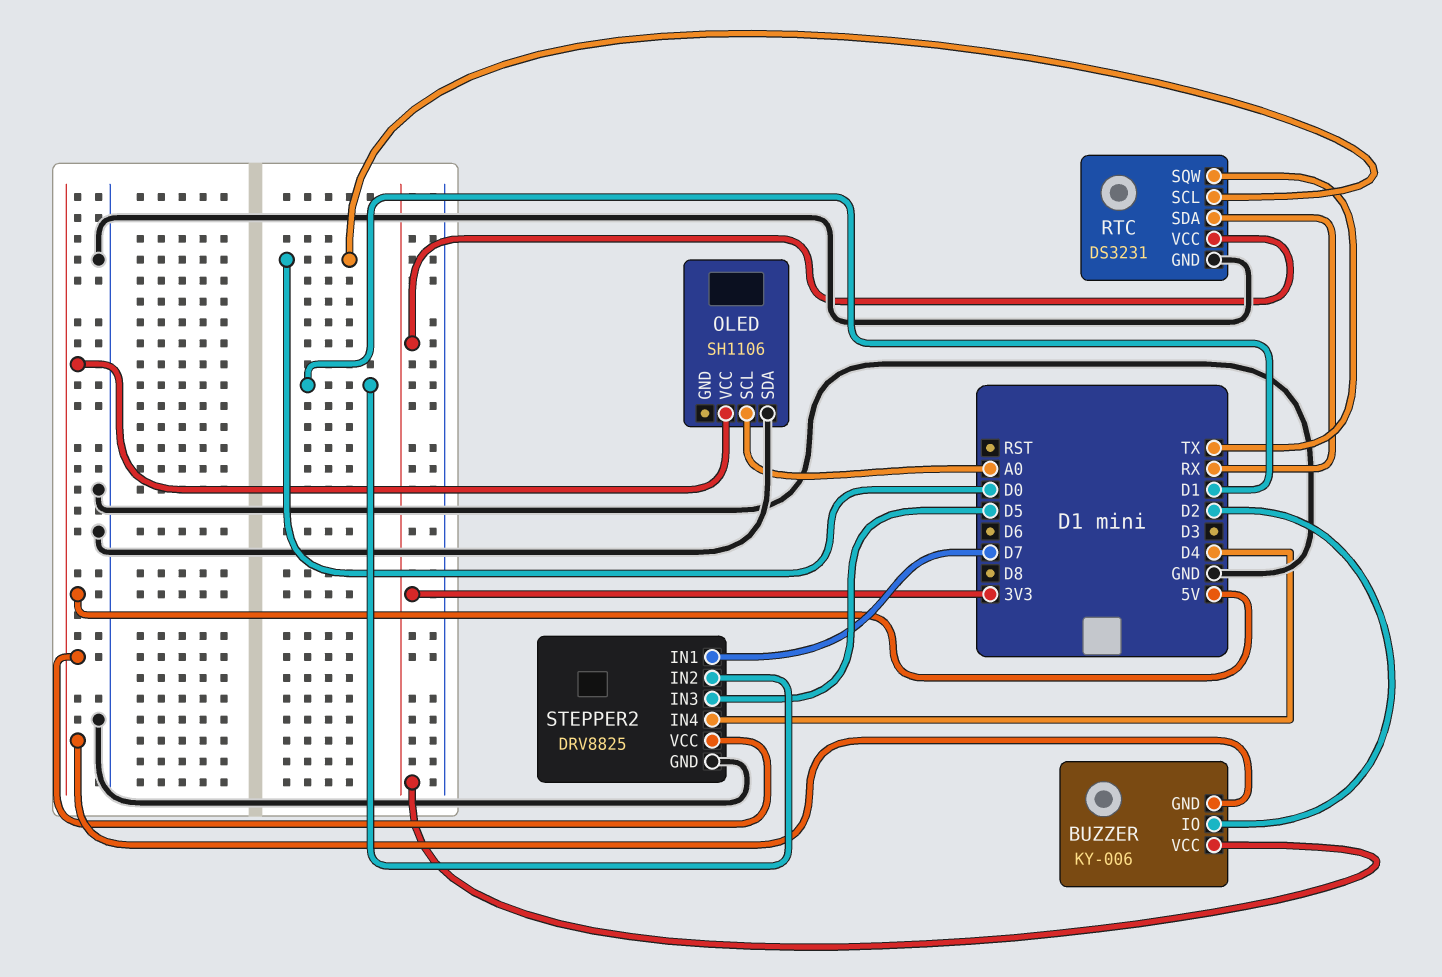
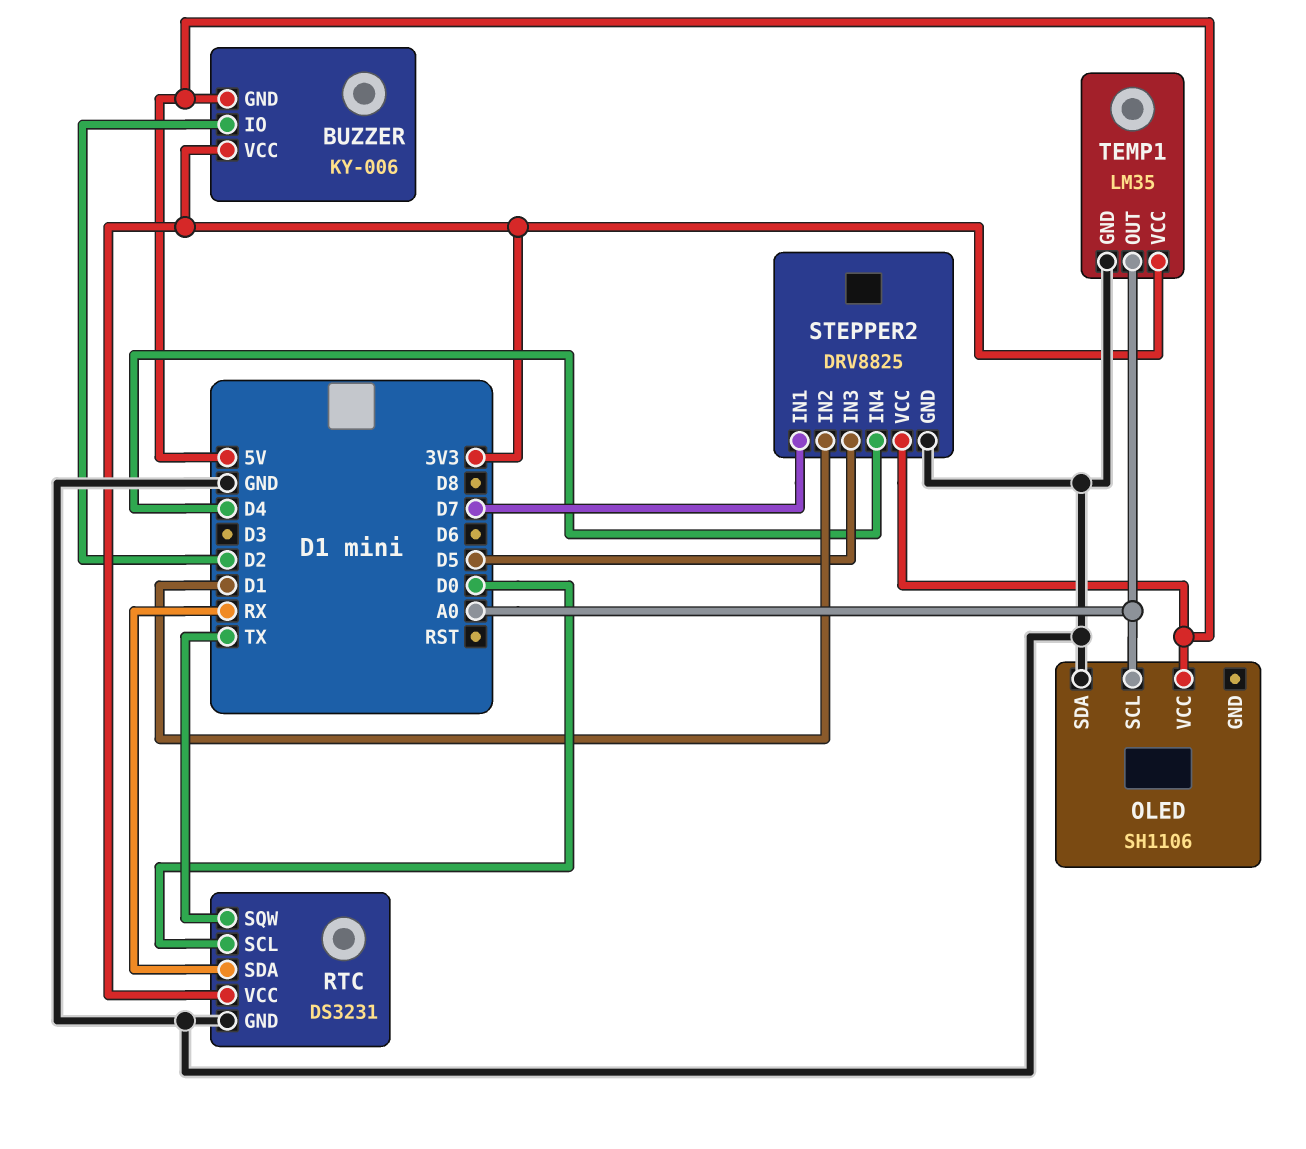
TEMP1: none -> LM35
TEMP1 pin GND: none -> GND
TEMP1 pin OUT: none -> A0
TEMP1 pin VCC: none -> 3V3

